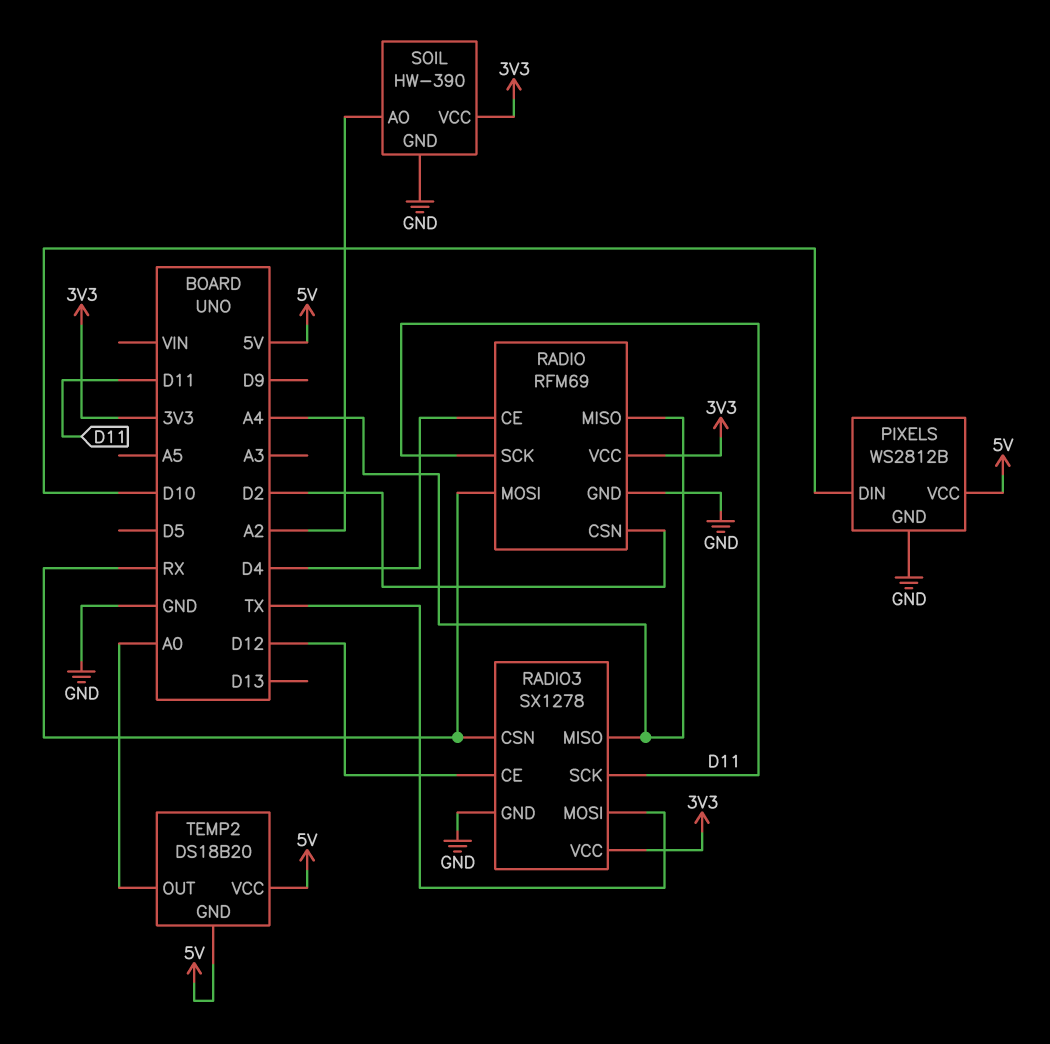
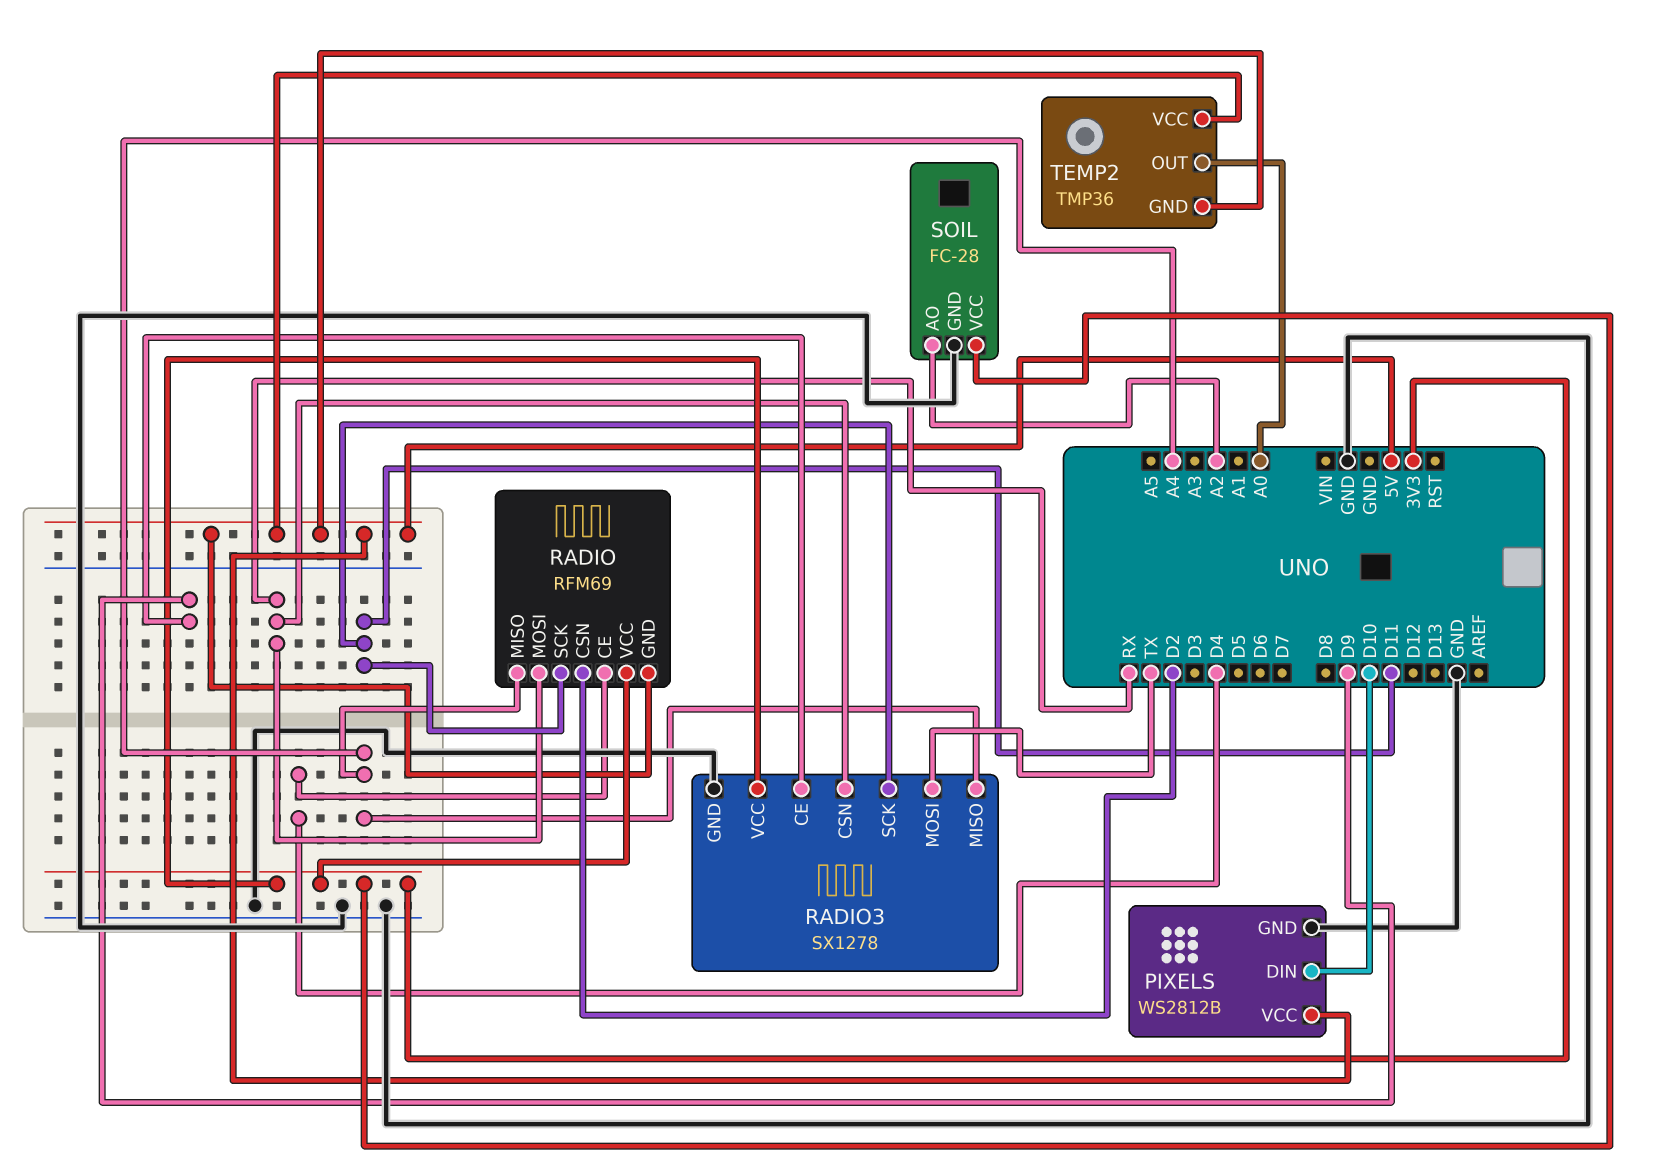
RADIO pin GND: GND -> 5V
RADIO3 pin CE: D12 -> D9
SOIL: HW-390 -> FC-28
TEMP2: DS18B20 -> TMP36

